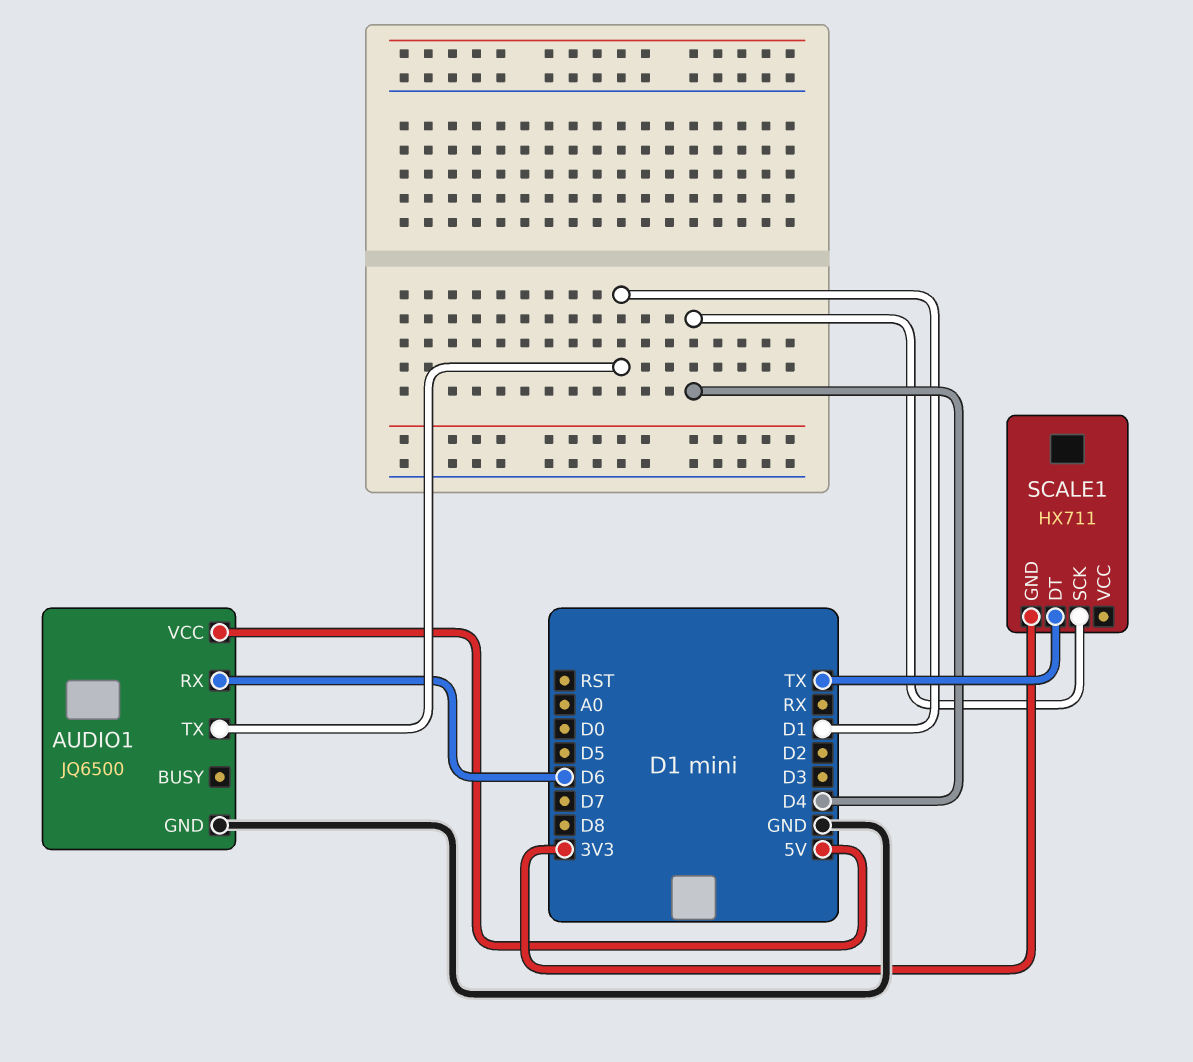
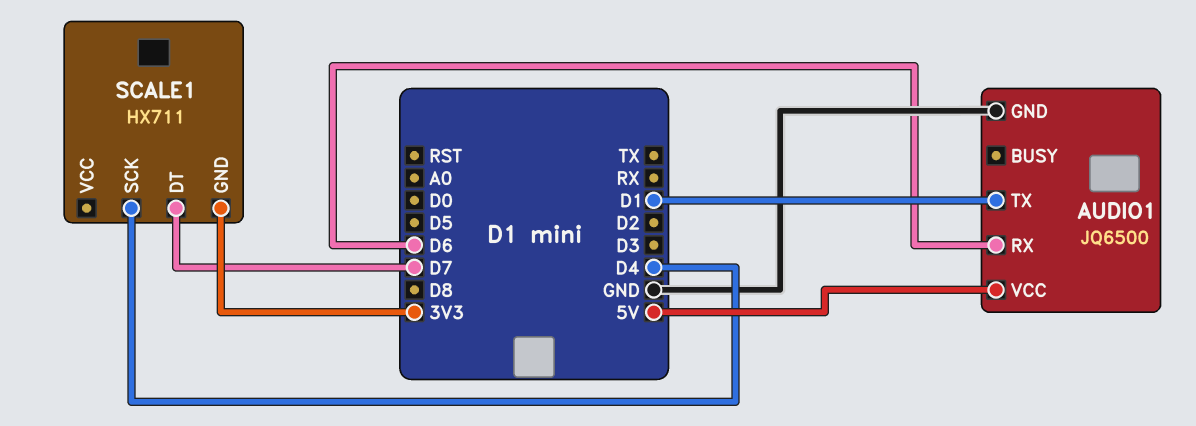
SCALE1 pin DT: TX -> D7

